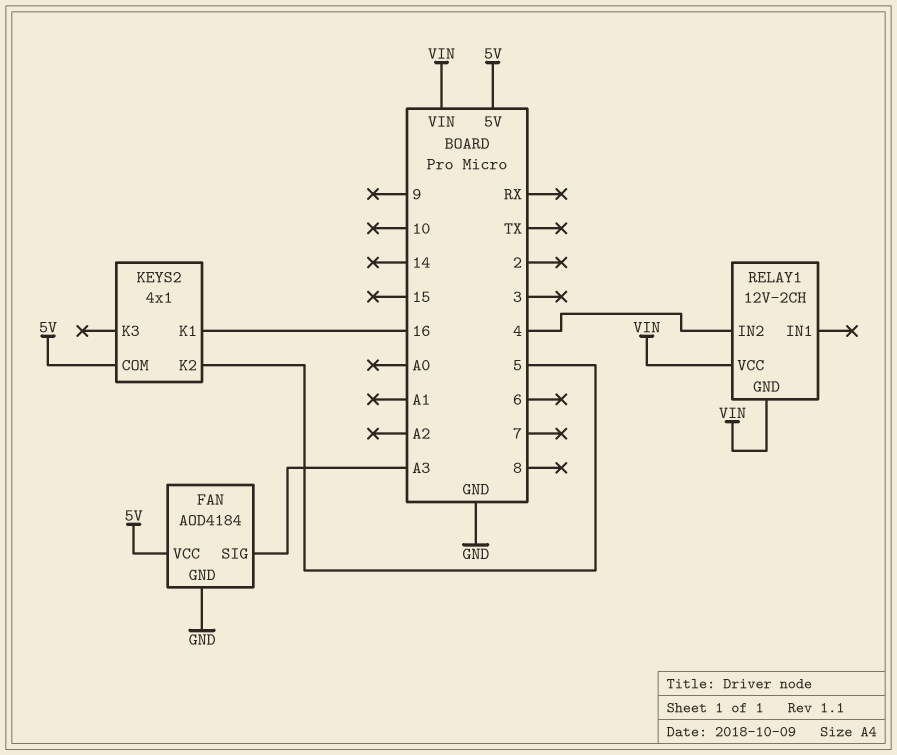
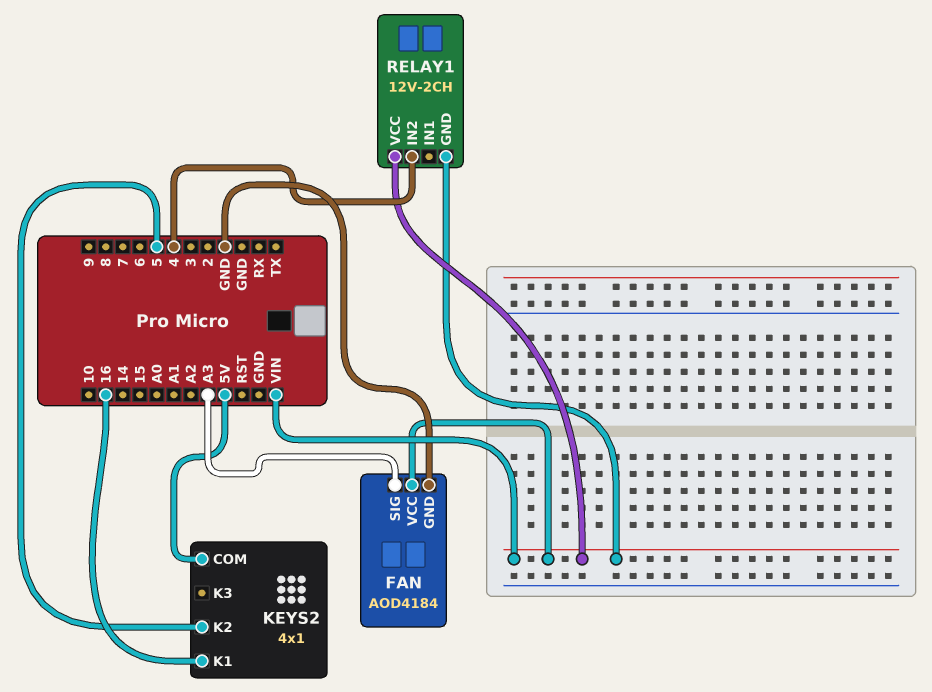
FAN pin VCC: 5V -> VIN

